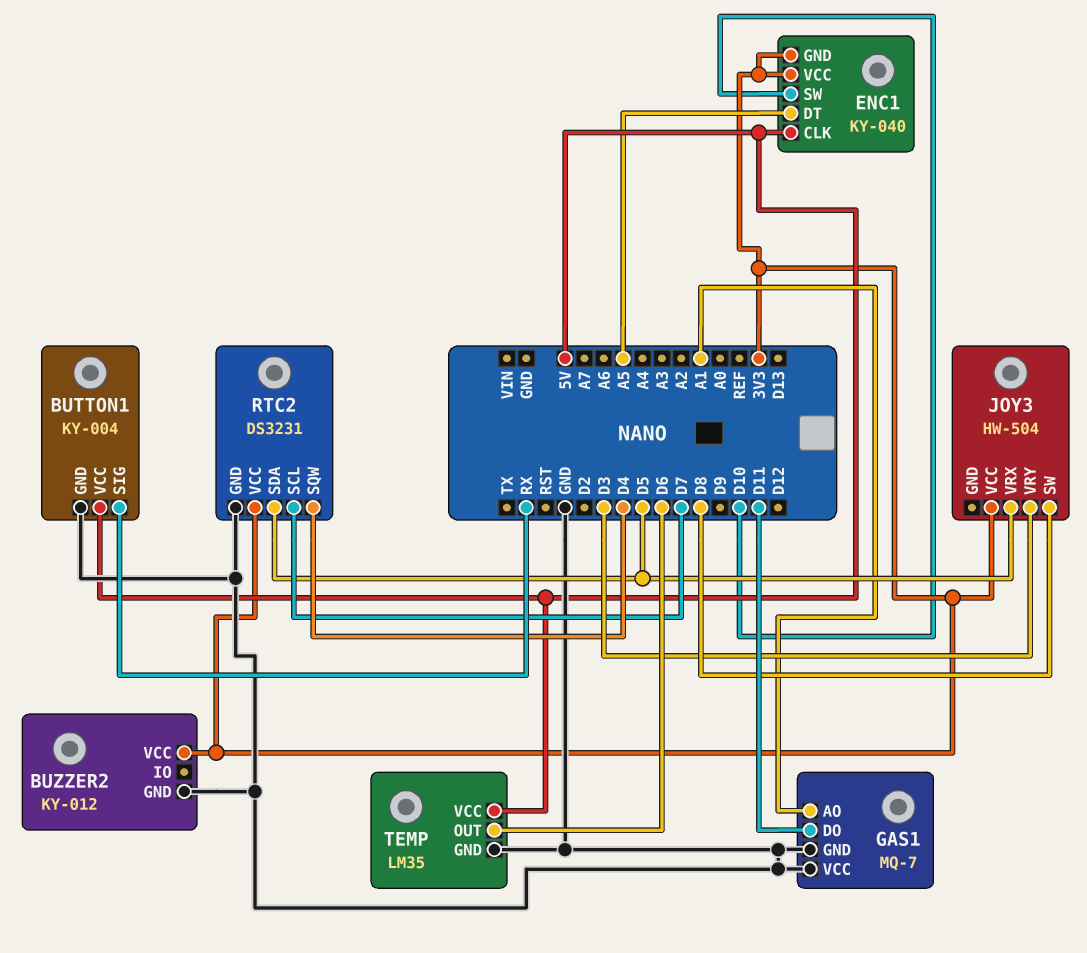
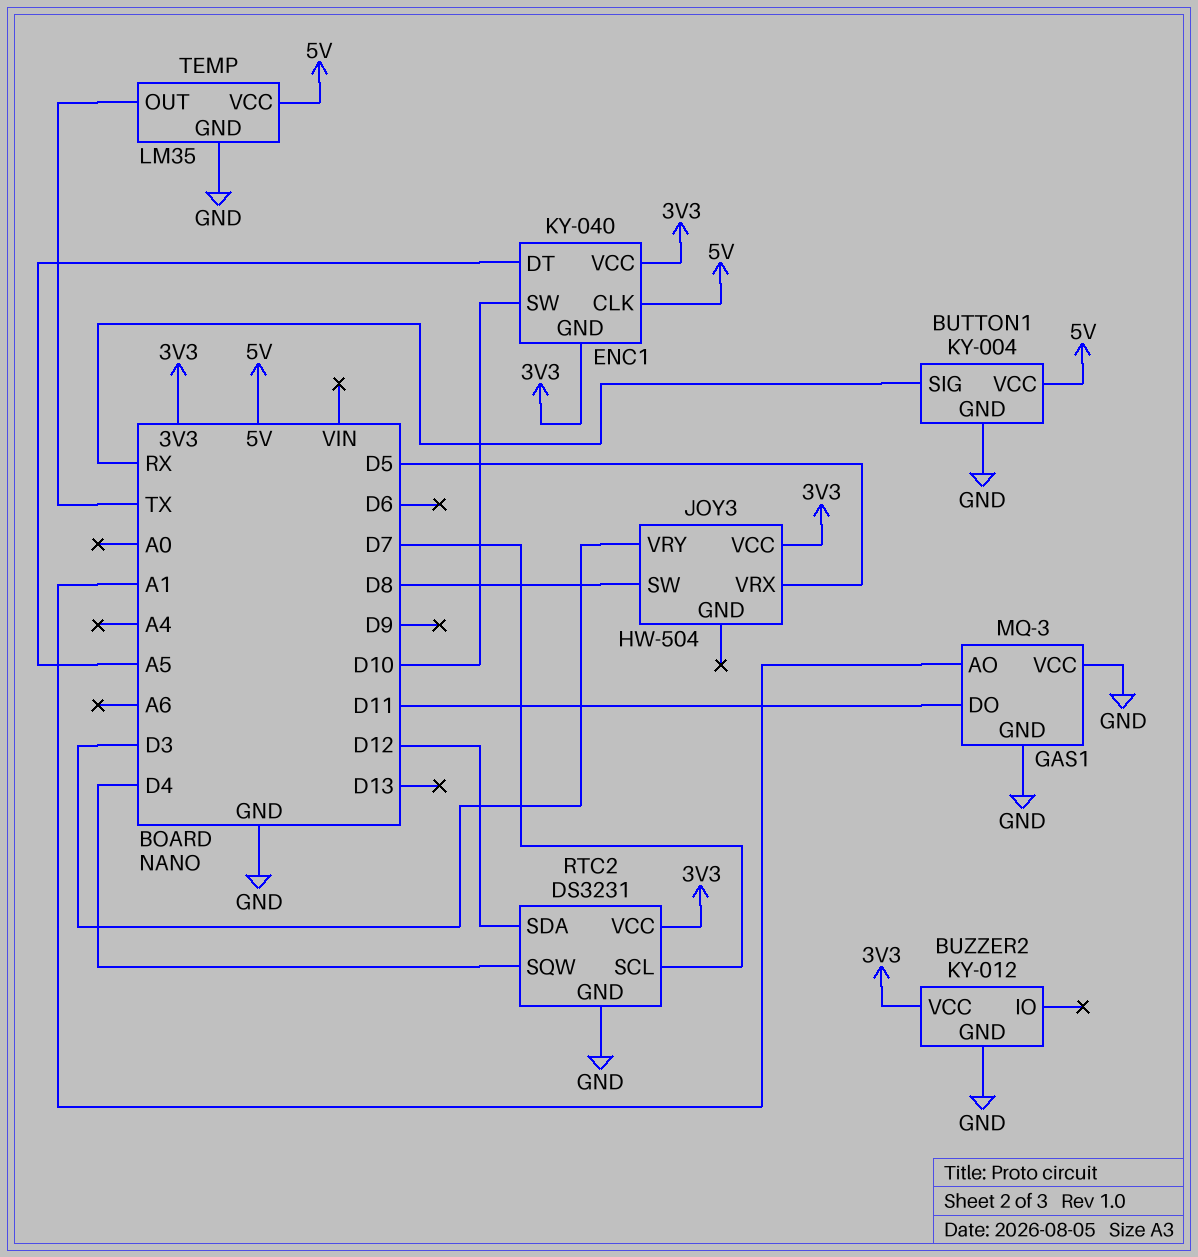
GAS1: MQ-7 -> MQ-3
RTC2 pin SDA: D5 -> D12
TEMP pin OUT: D6 -> TX

